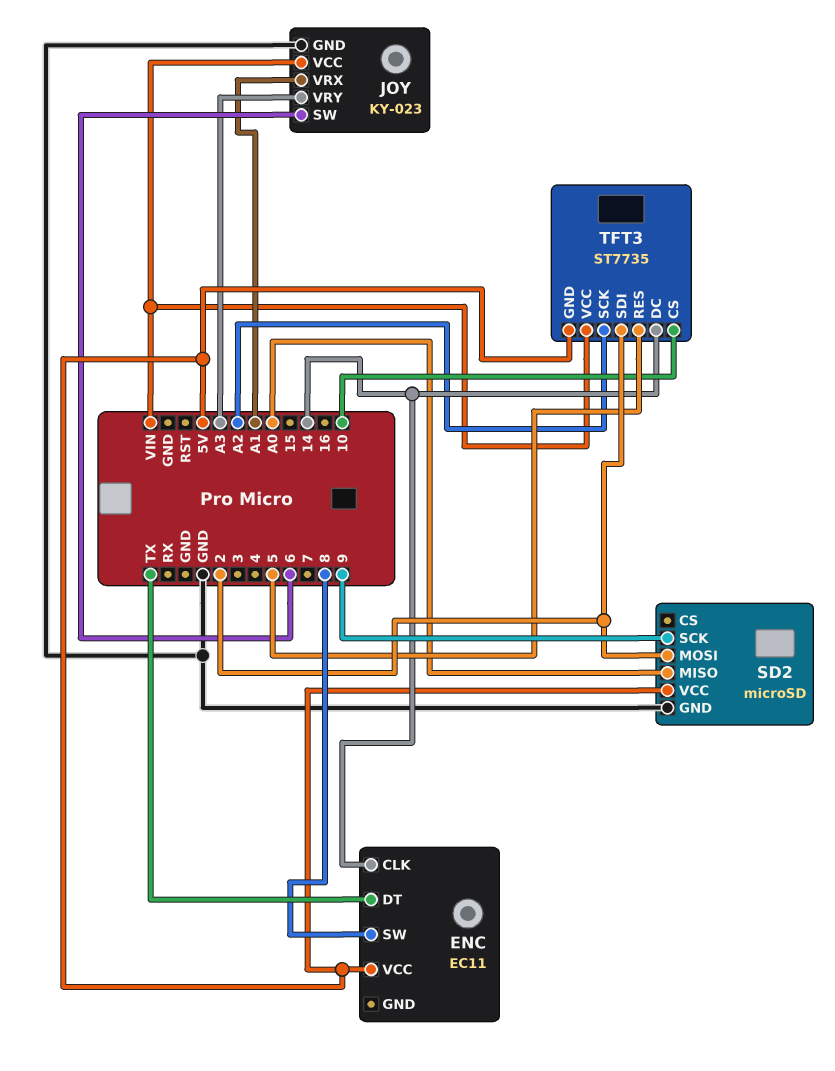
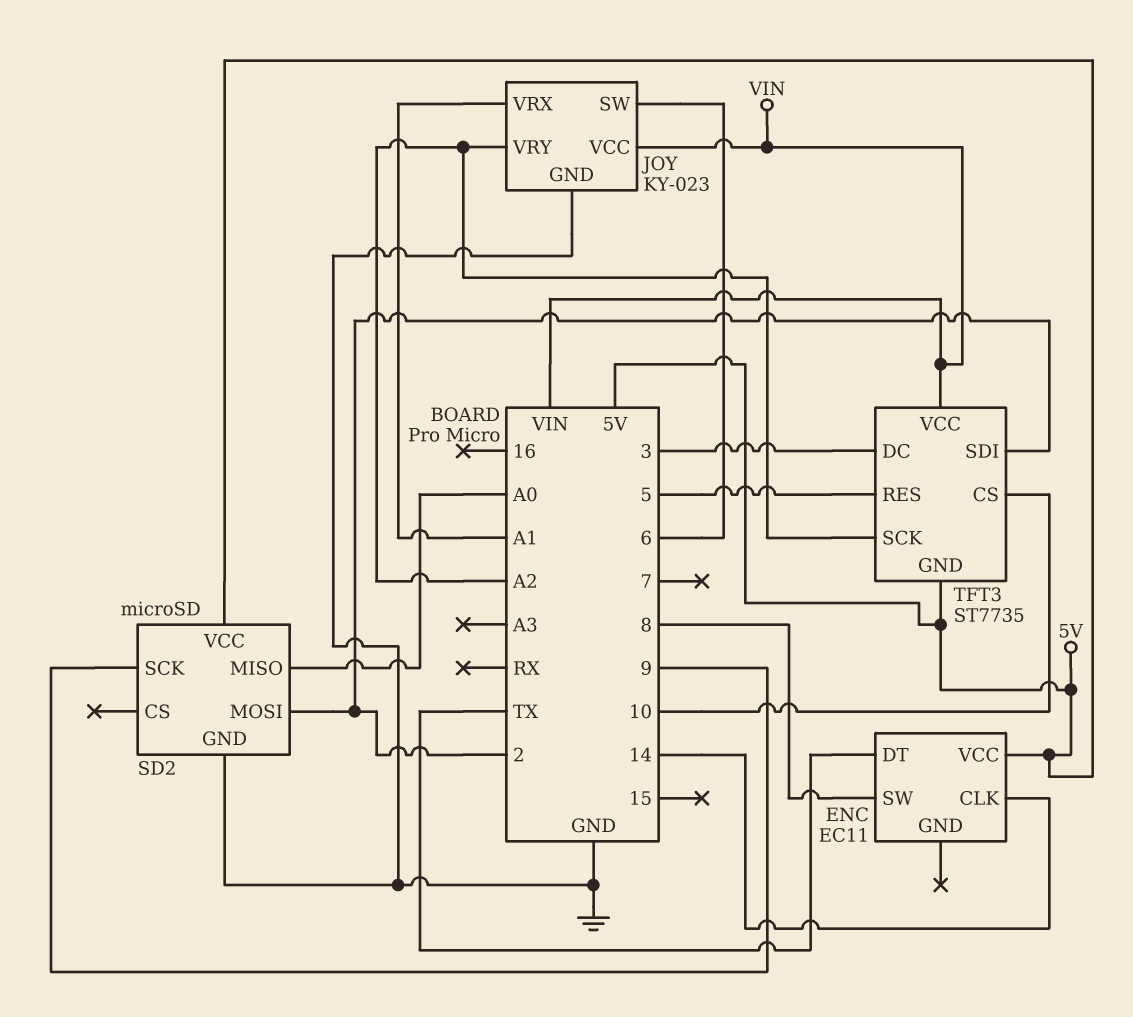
JOY pin VRY: A3 -> A2
TFT3 pin DC: 14 -> 3

